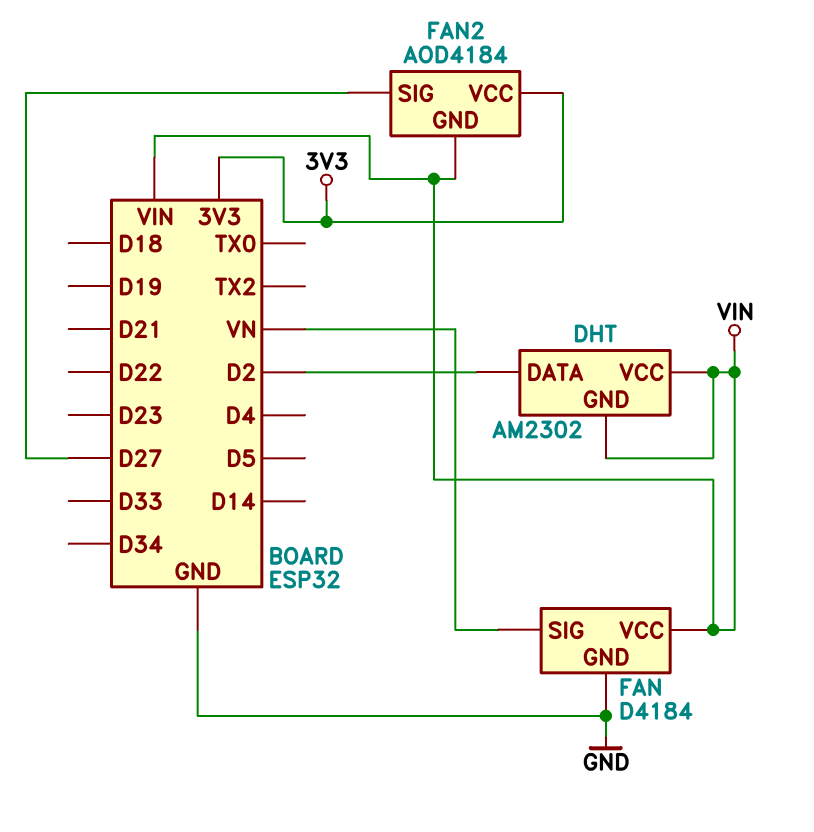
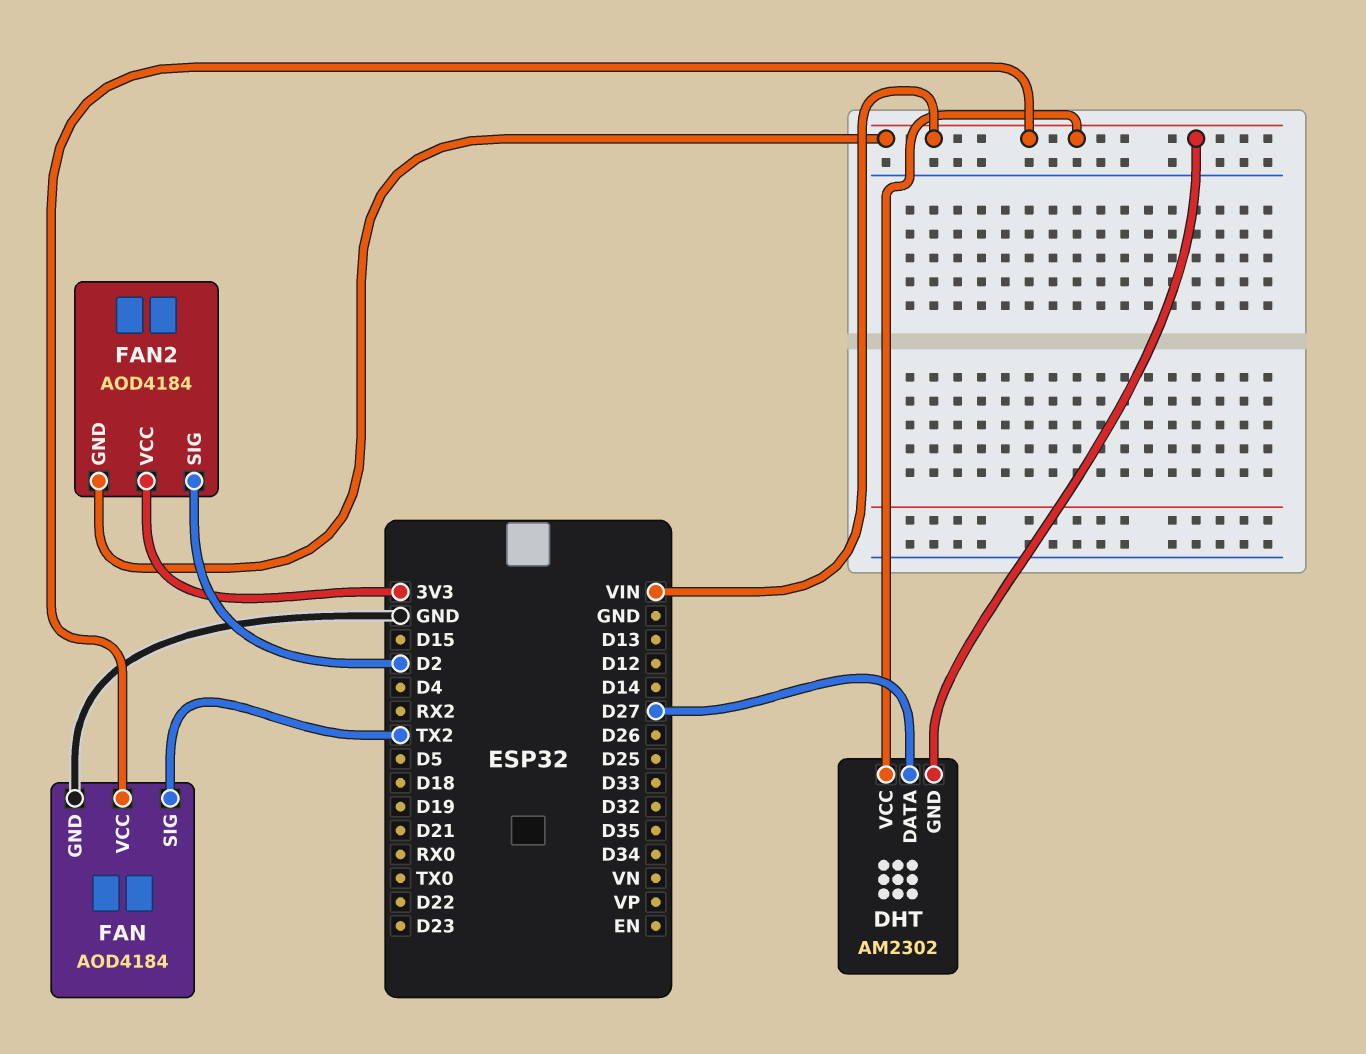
DHT pin DATA: D2 -> D27
FAN: D4184 -> AOD4184
FAN pin SIG: VN -> TX2
FAN2 pin SIG: D27 -> D2

